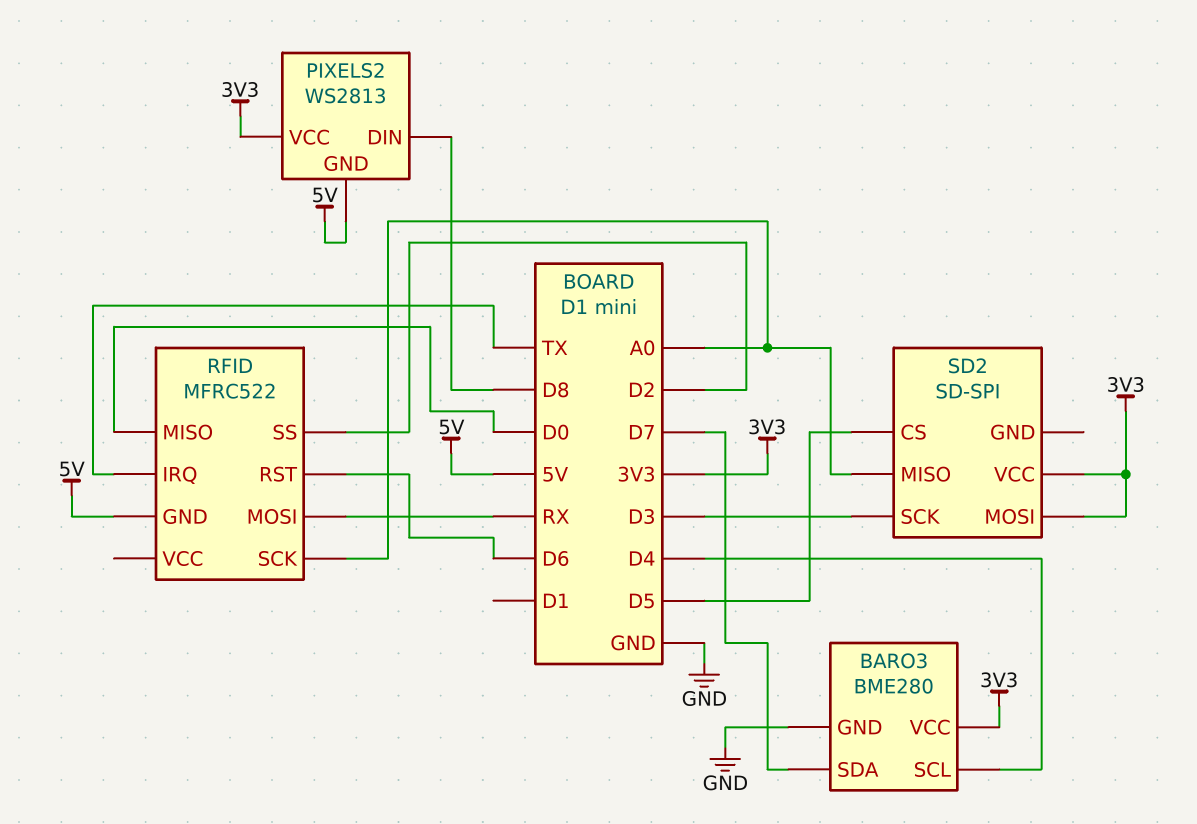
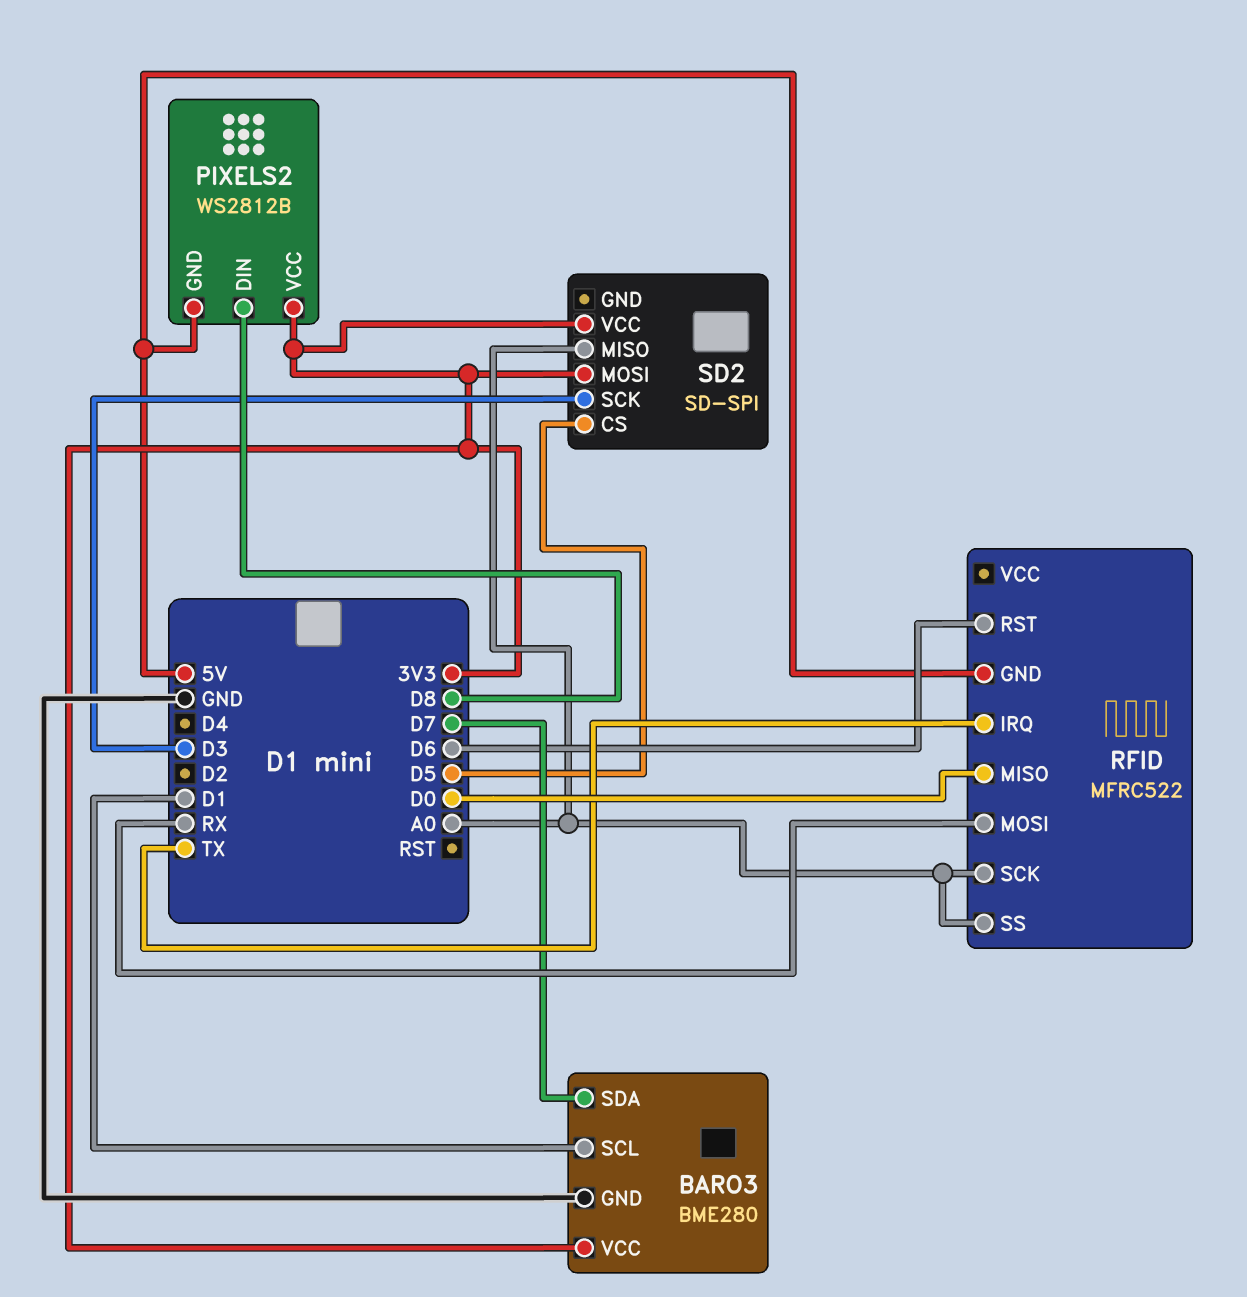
BARO3 pin SCL: D4 -> D1
PIXELS2: WS2813 -> WS2812B
RFID pin SS: D2 -> A0

